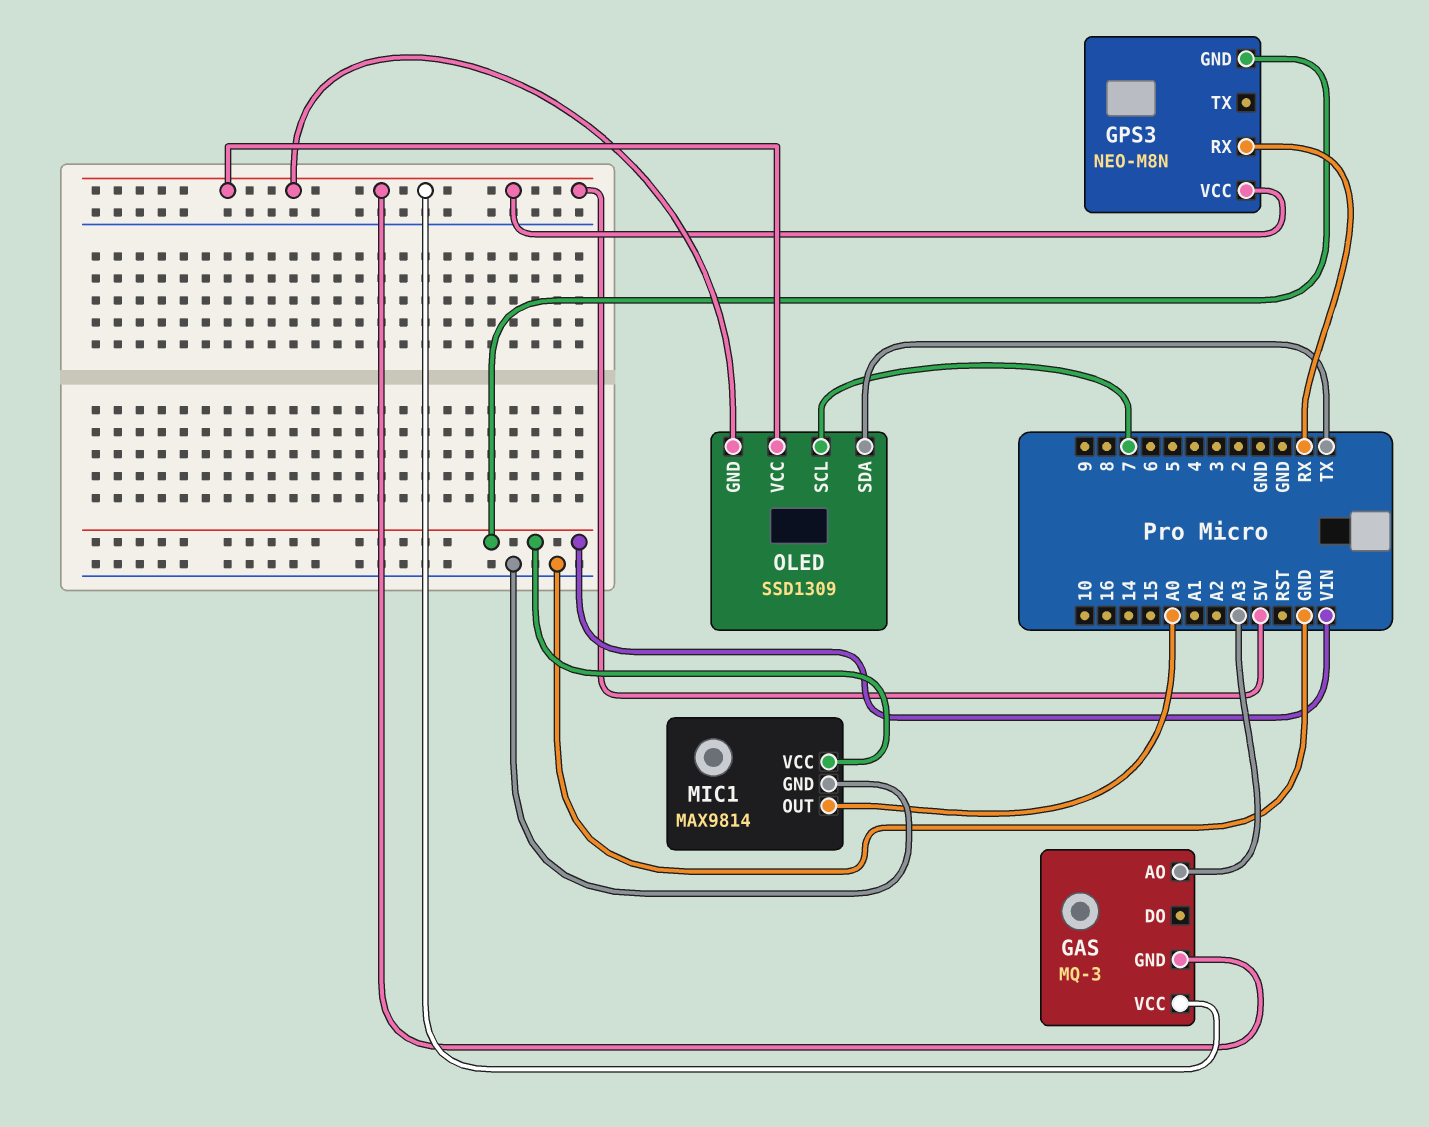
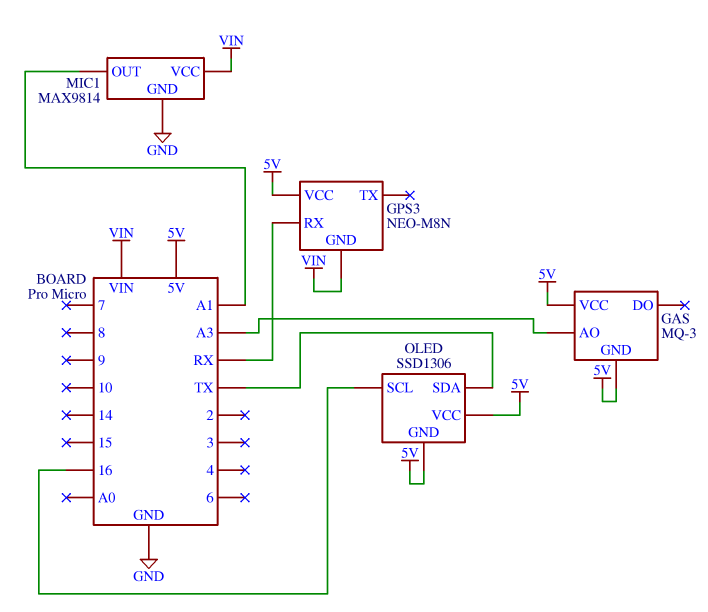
MIC1 pin OUT: A0 -> A1
OLED: SSD1309 -> SSD1306
OLED pin SCL: 7 -> 16

